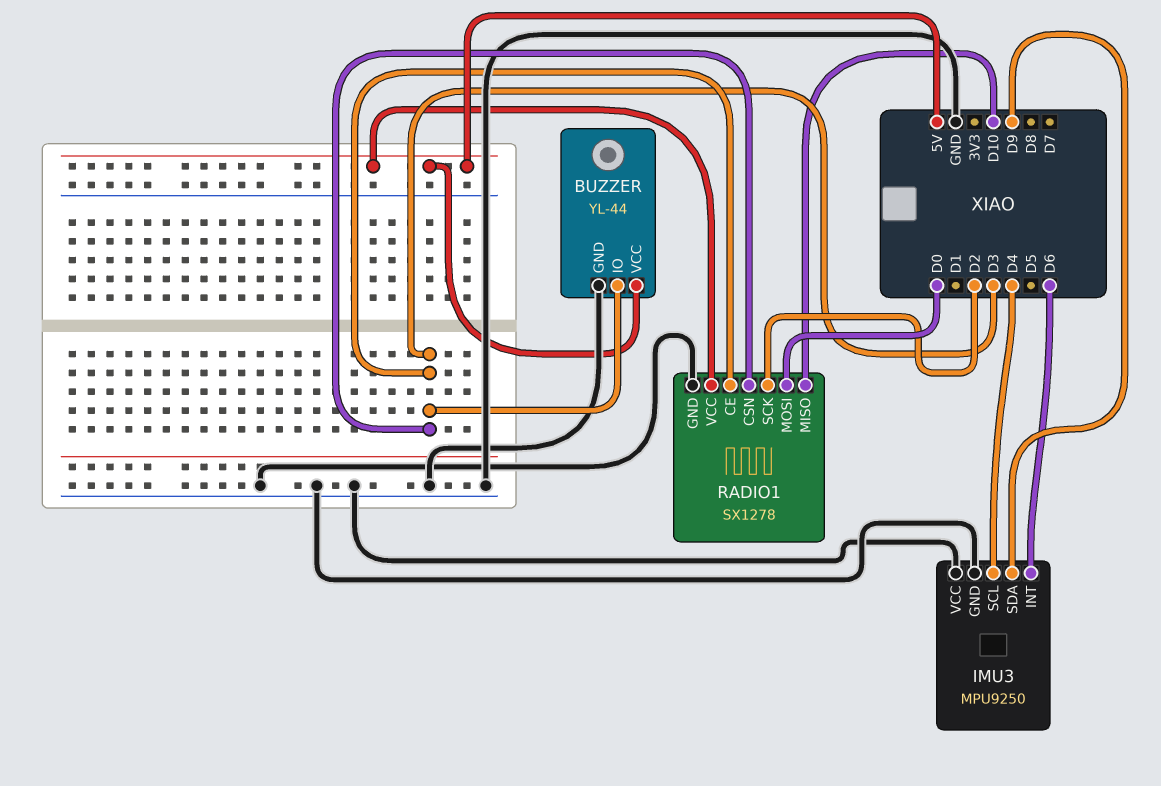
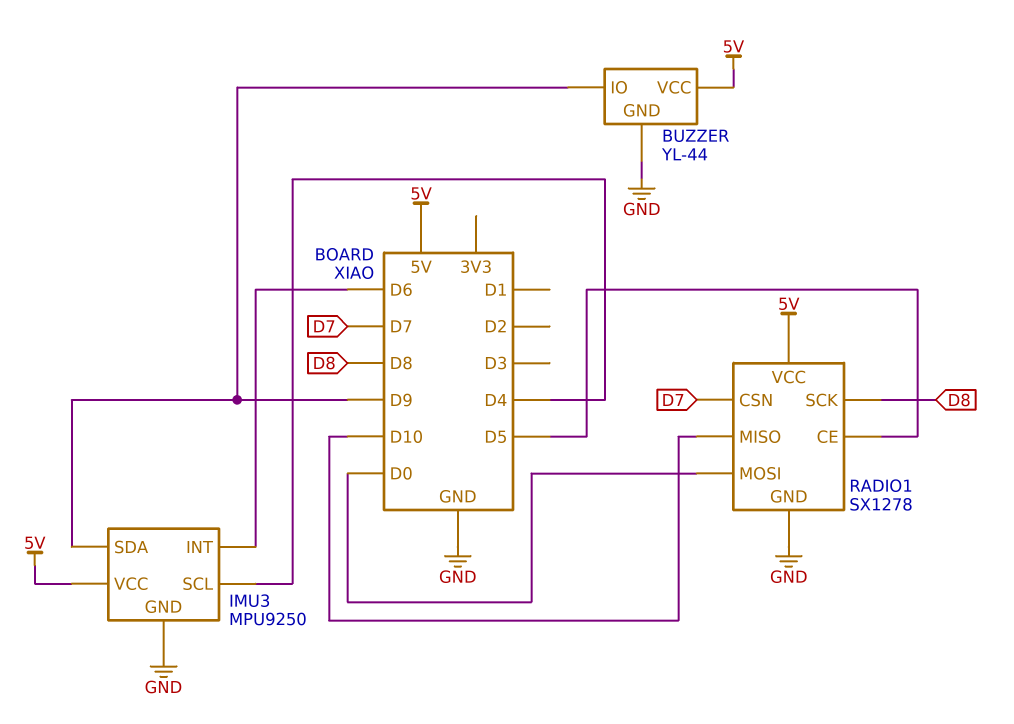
BUZZER pin IO: D3 -> D9
IMU3 pin VCC: GND -> 5V
RADIO1 pin CE: D3 -> D5
RADIO1 pin CSN: D3 -> D7
RADIO1 pin SCK: D2 -> D8

